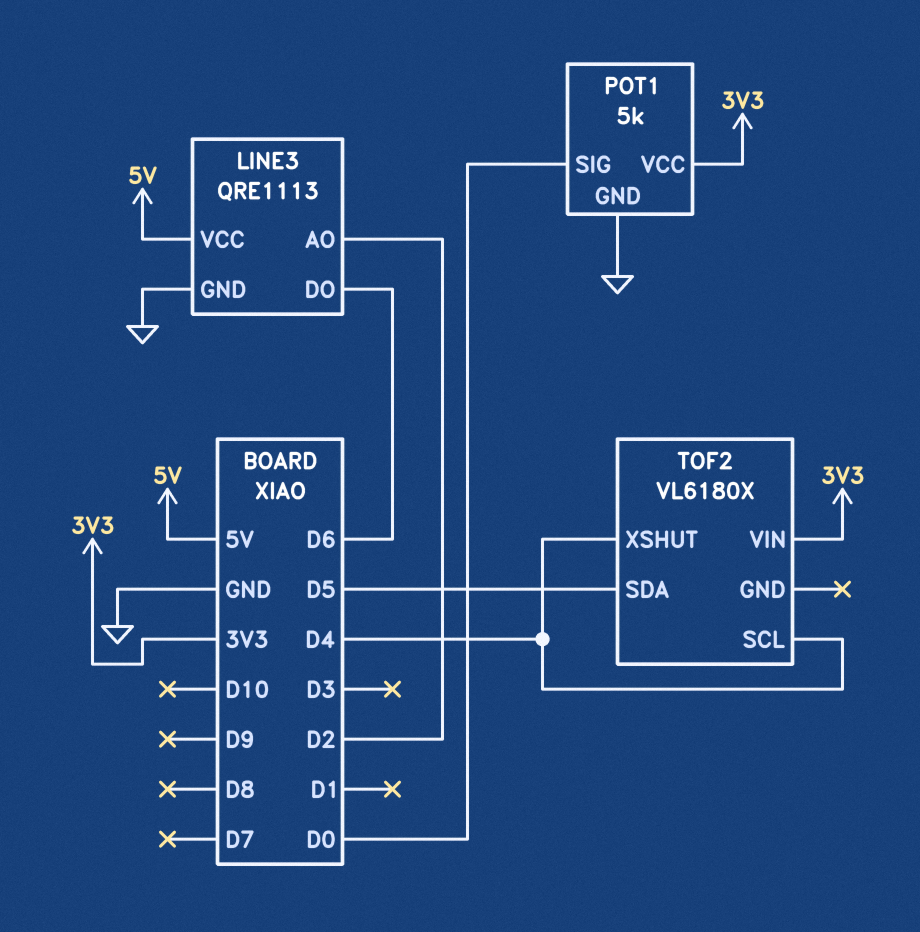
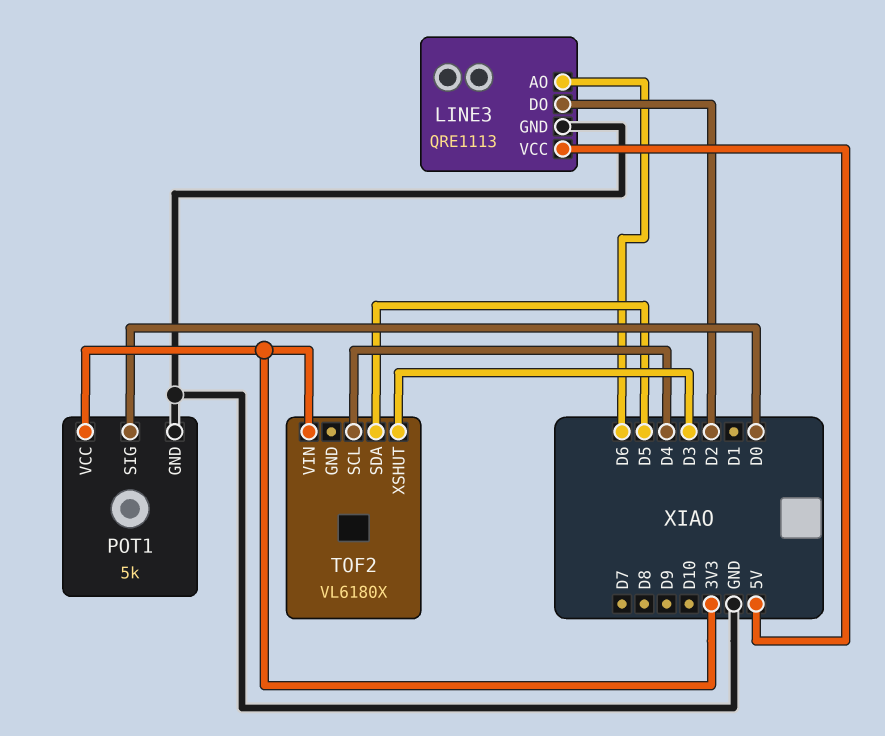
LINE3 pin AO: D2 -> D6
LINE3 pin DO: D6 -> D2
TOF2 pin XSHUT: D4 -> D3

